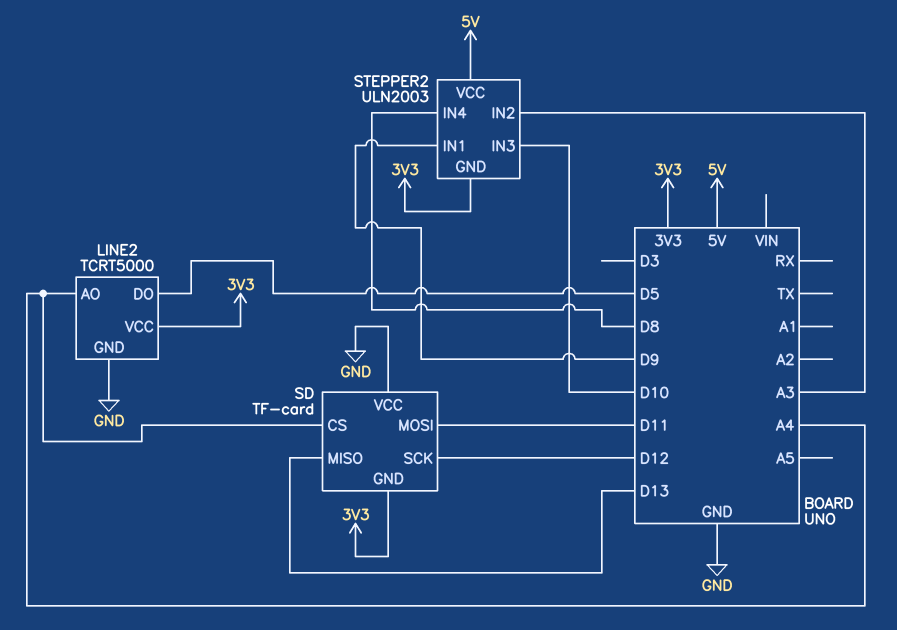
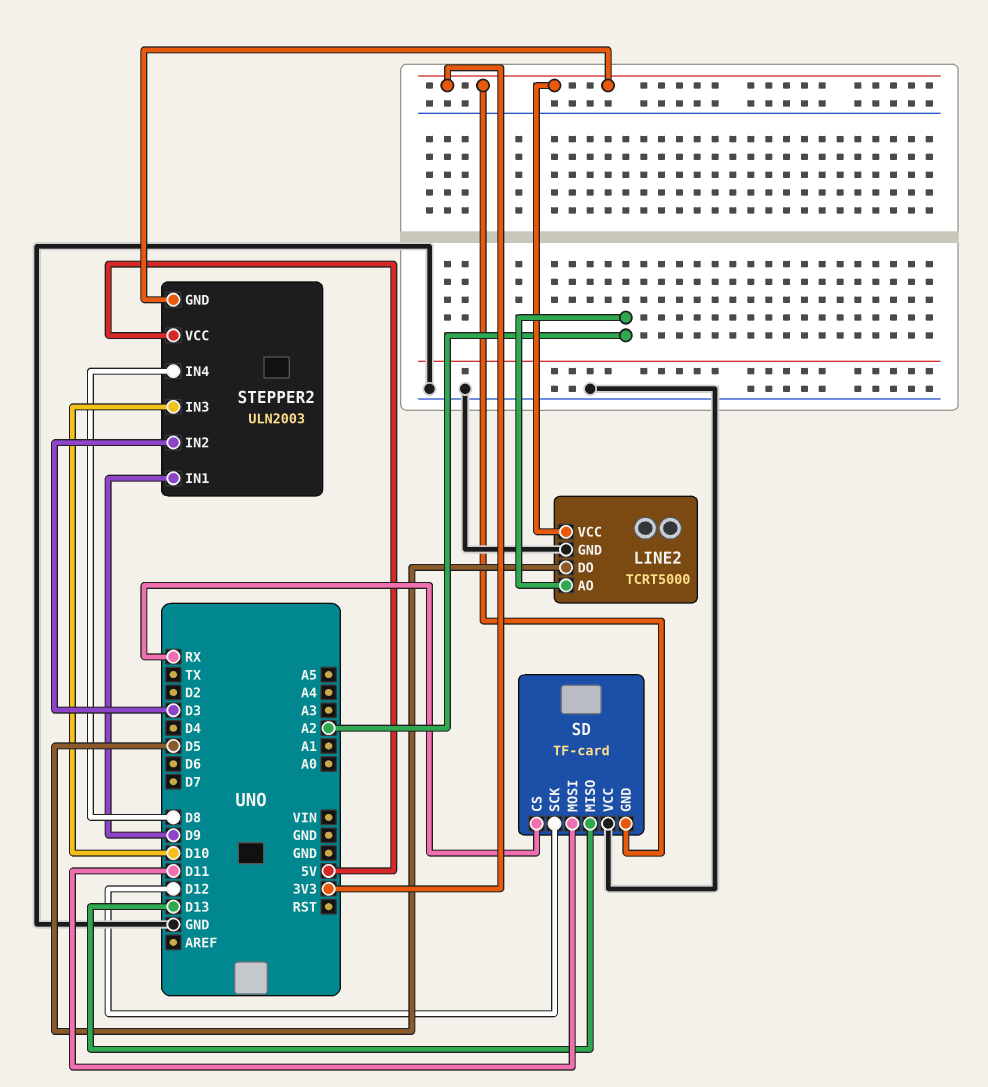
LINE2 pin AO: A4 -> A2
SD pin CS: A4 -> RX
STEPPER2 pin IN2: A3 -> D3

